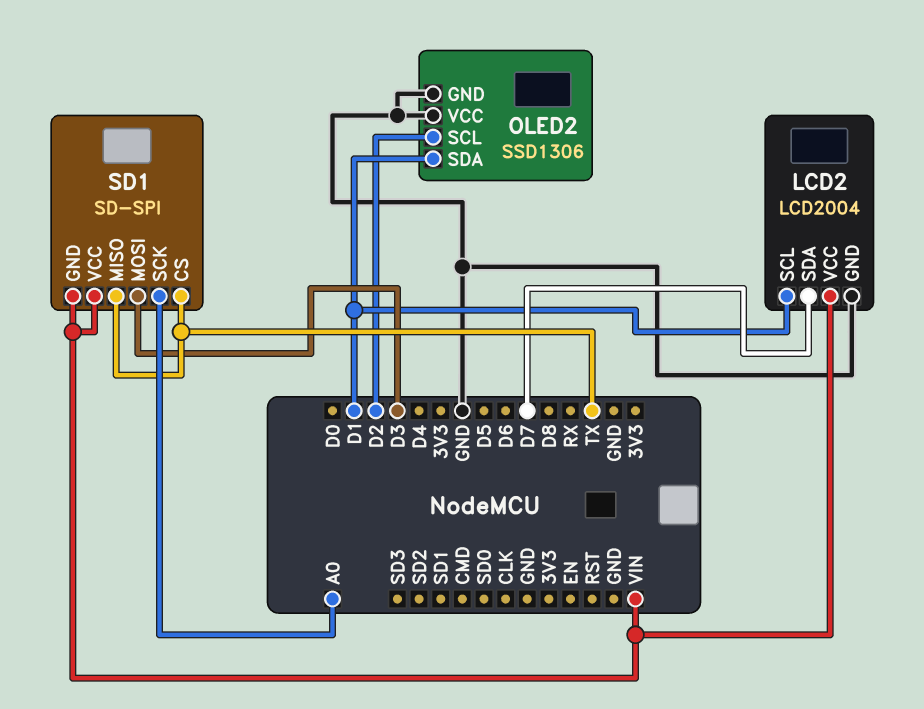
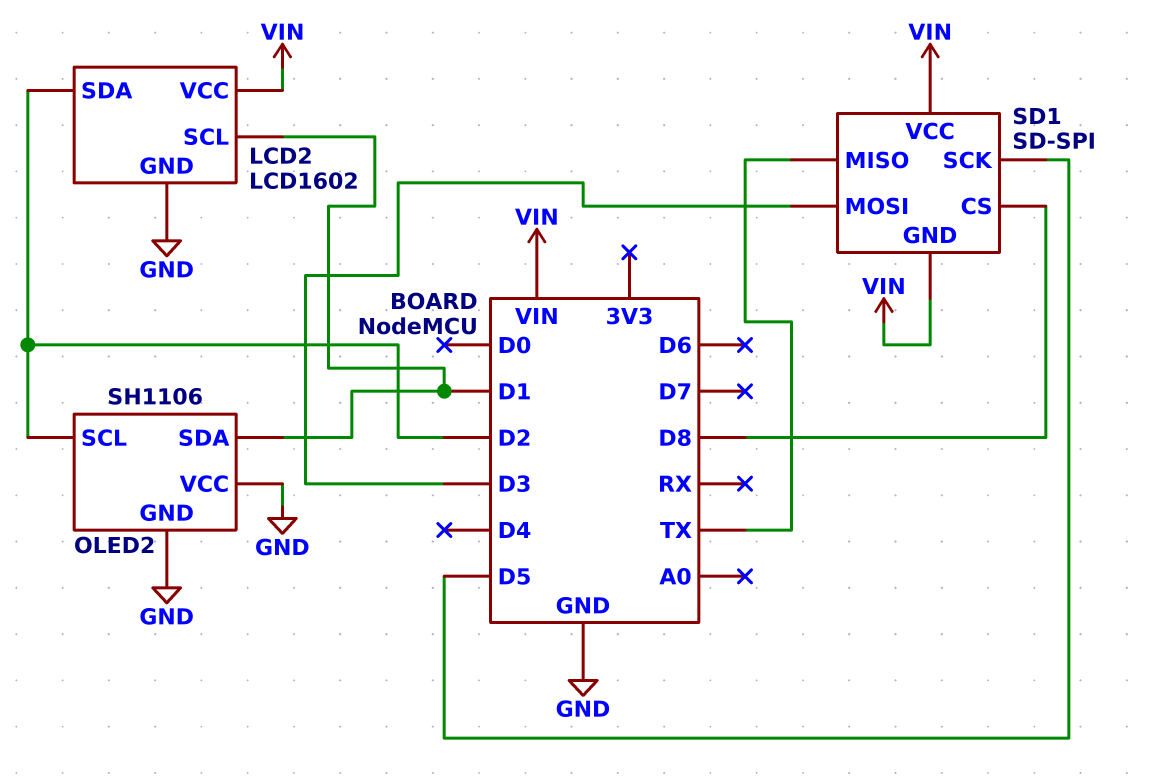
LCD2: LCD2004 -> LCD1602
LCD2 pin SDA: D7 -> D2
OLED2: SSD1306 -> SH1106
SD1 pin CS: TX -> D8
SD1 pin SCK: A0 -> D5

